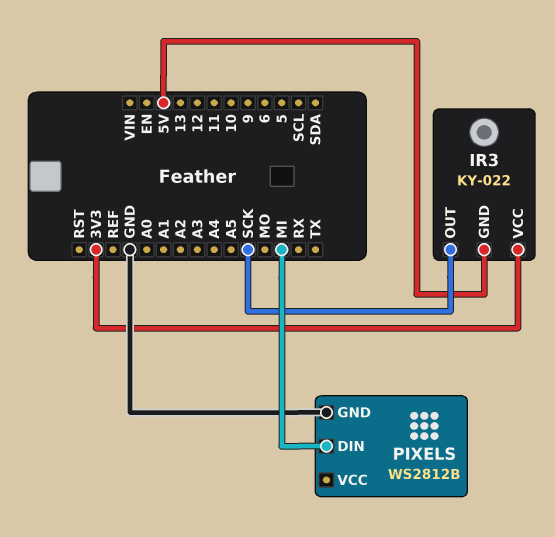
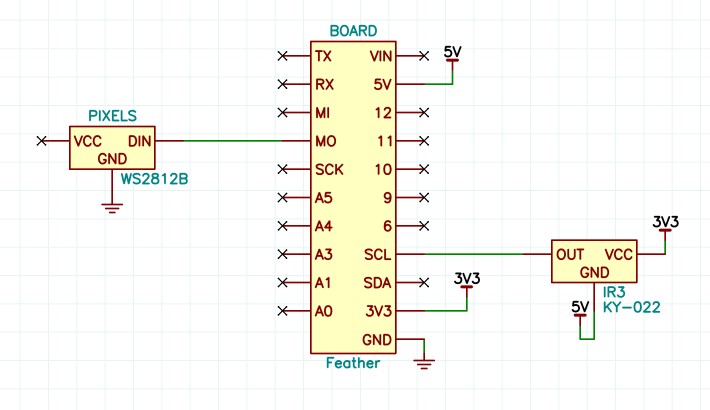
IR3 pin OUT: SCK -> SCL
PIXELS pin DIN: MI -> MO

